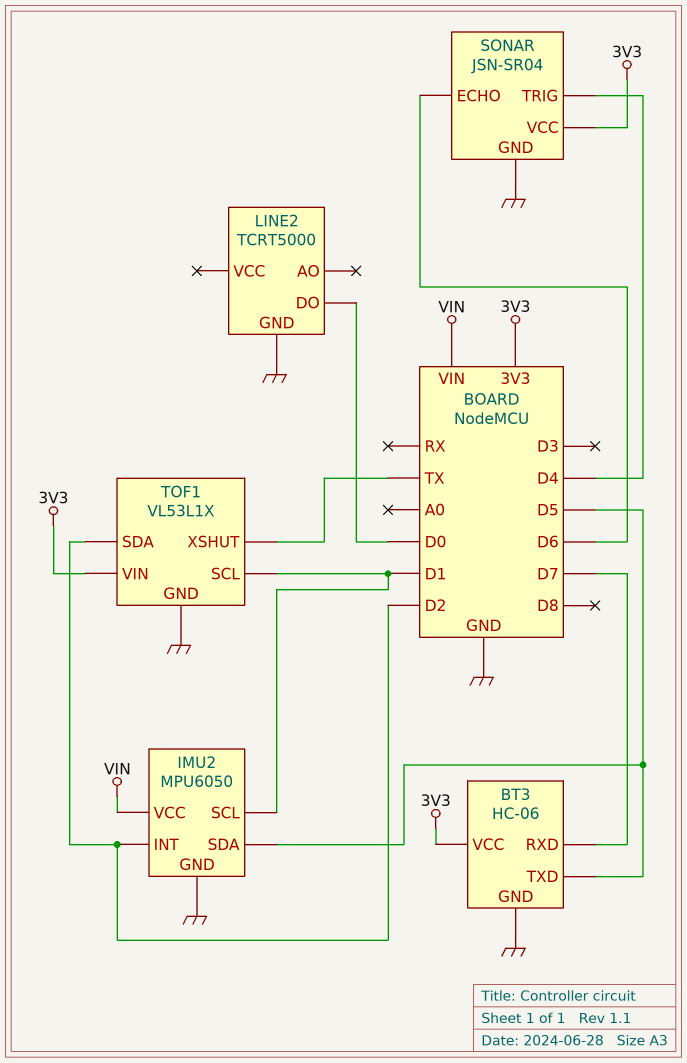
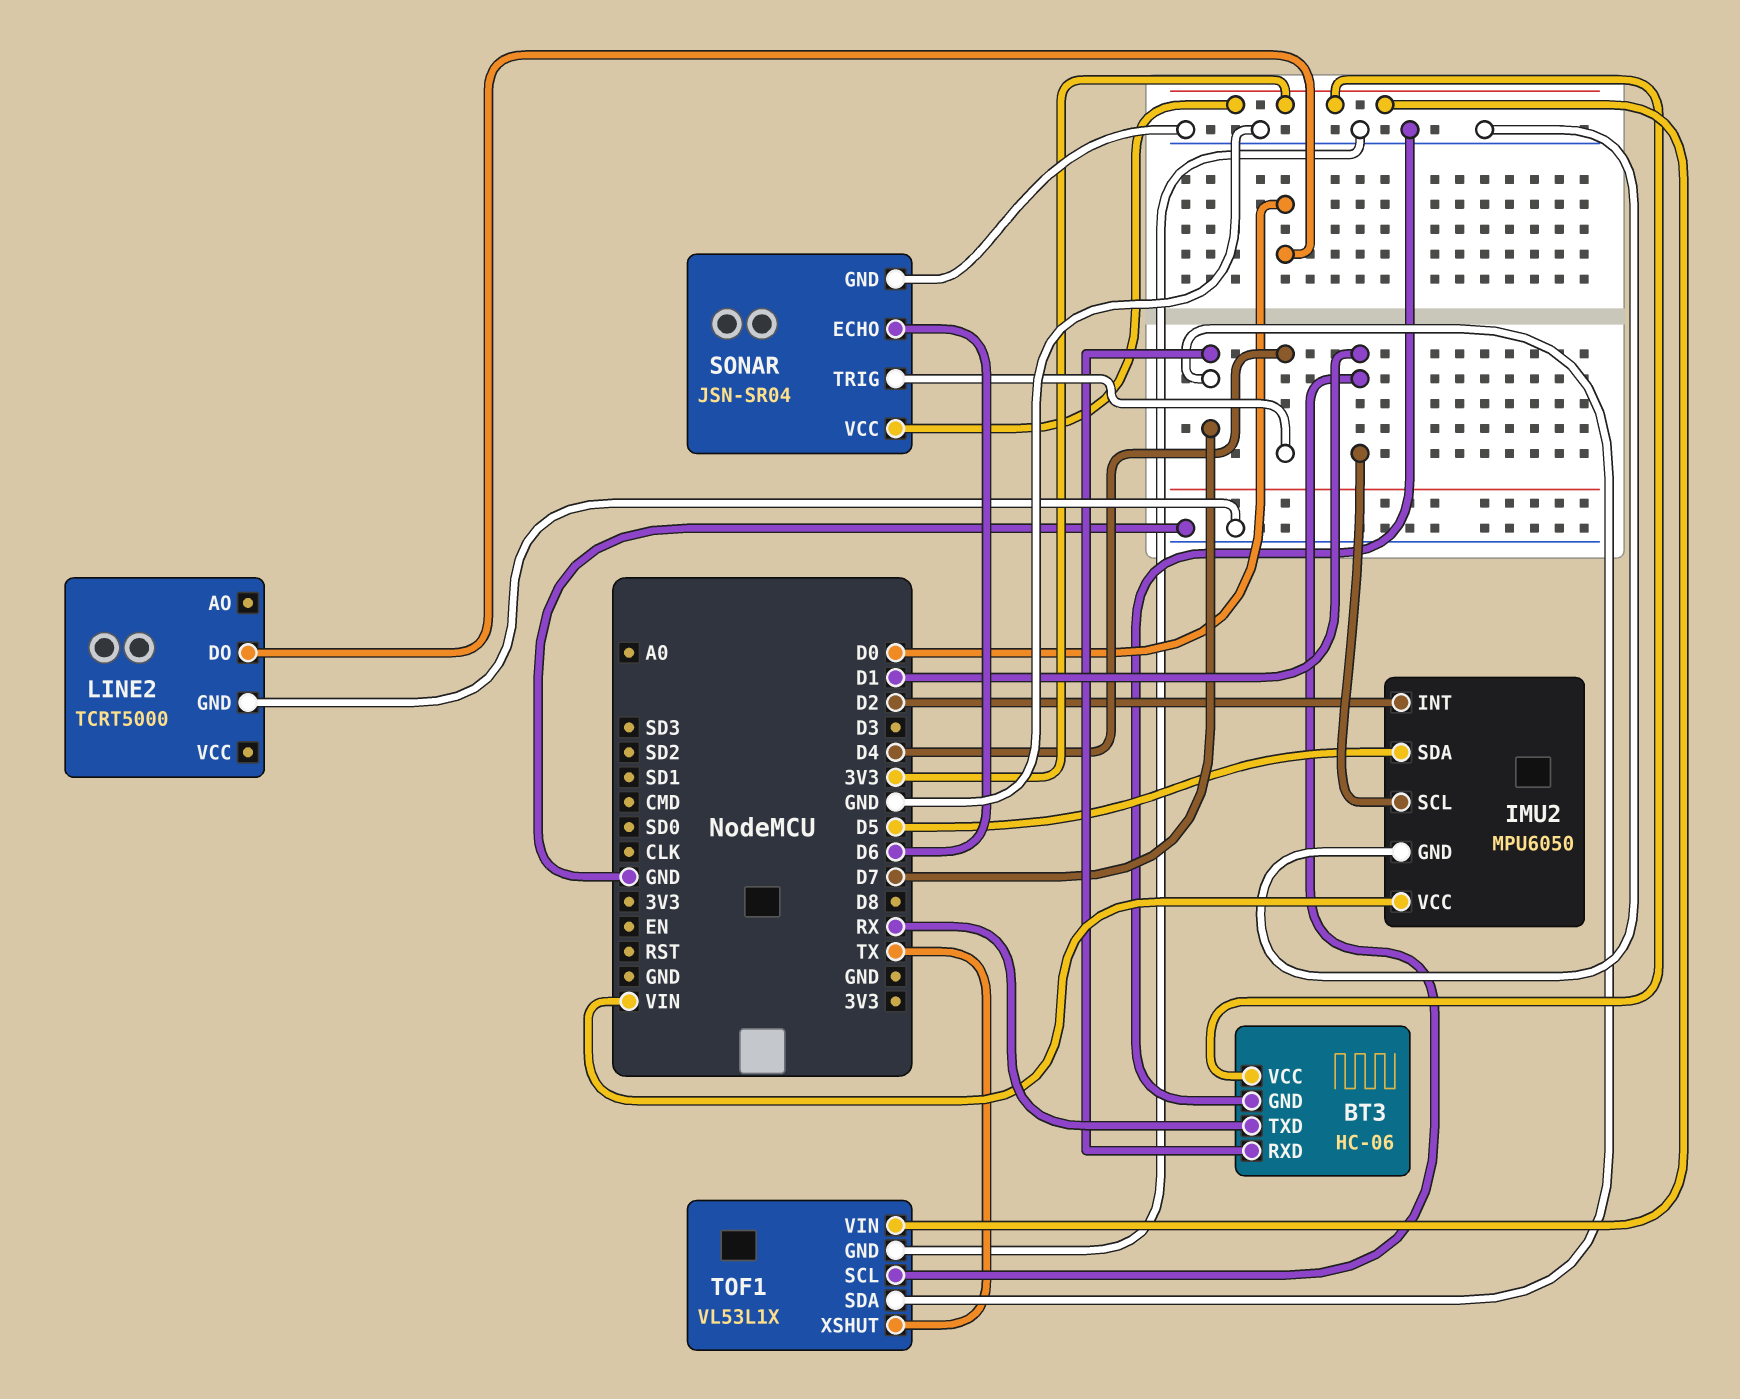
BT3 pin TXD: D5 -> RX
TOF1 pin SDA: D2 -> D7

